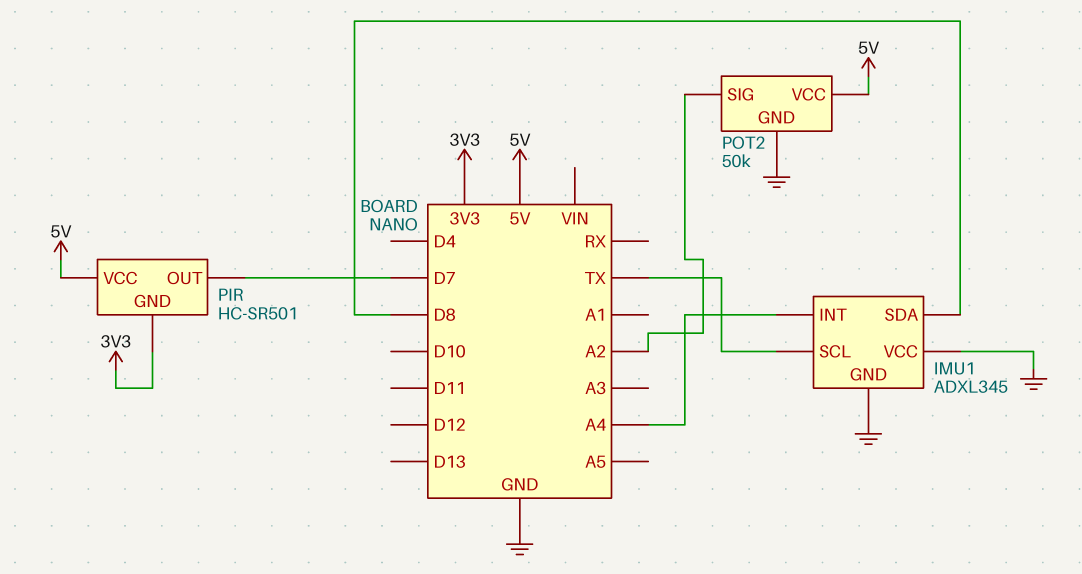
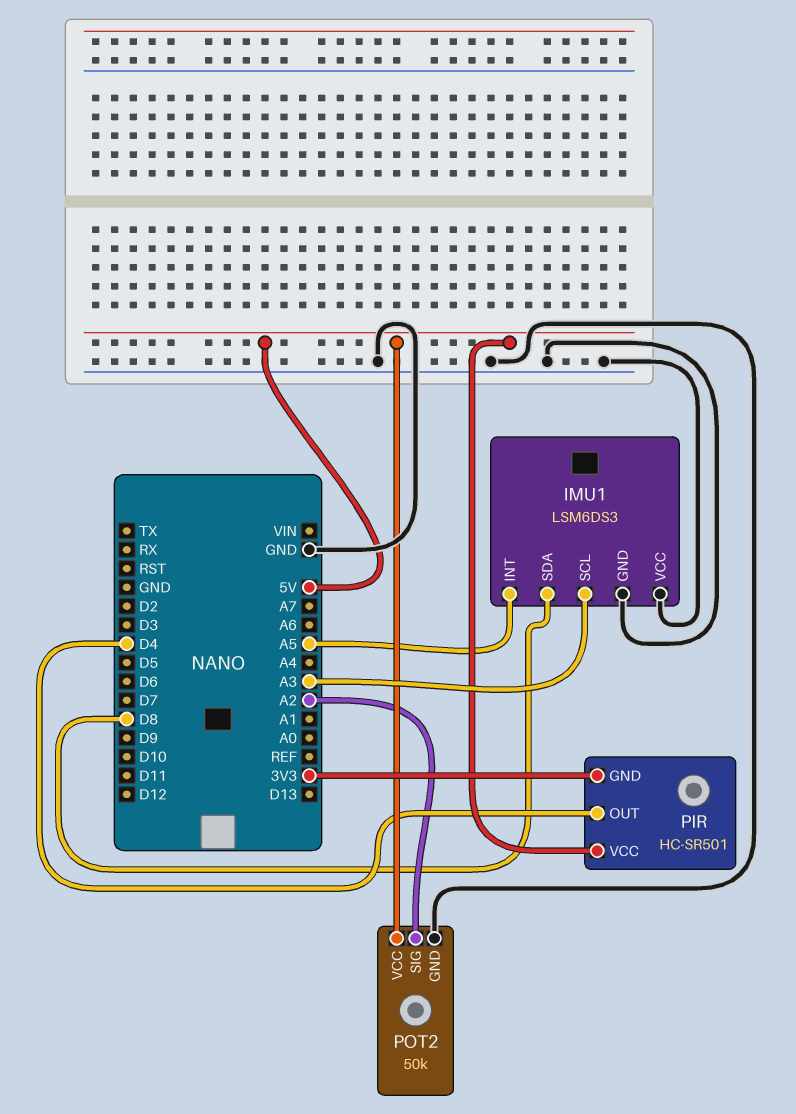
IMU1: ADXL345 -> LSM6DS3
IMU1 pin INT: A4 -> A5
IMU1 pin SCL: TX -> A3
PIR pin OUT: D7 -> D4

